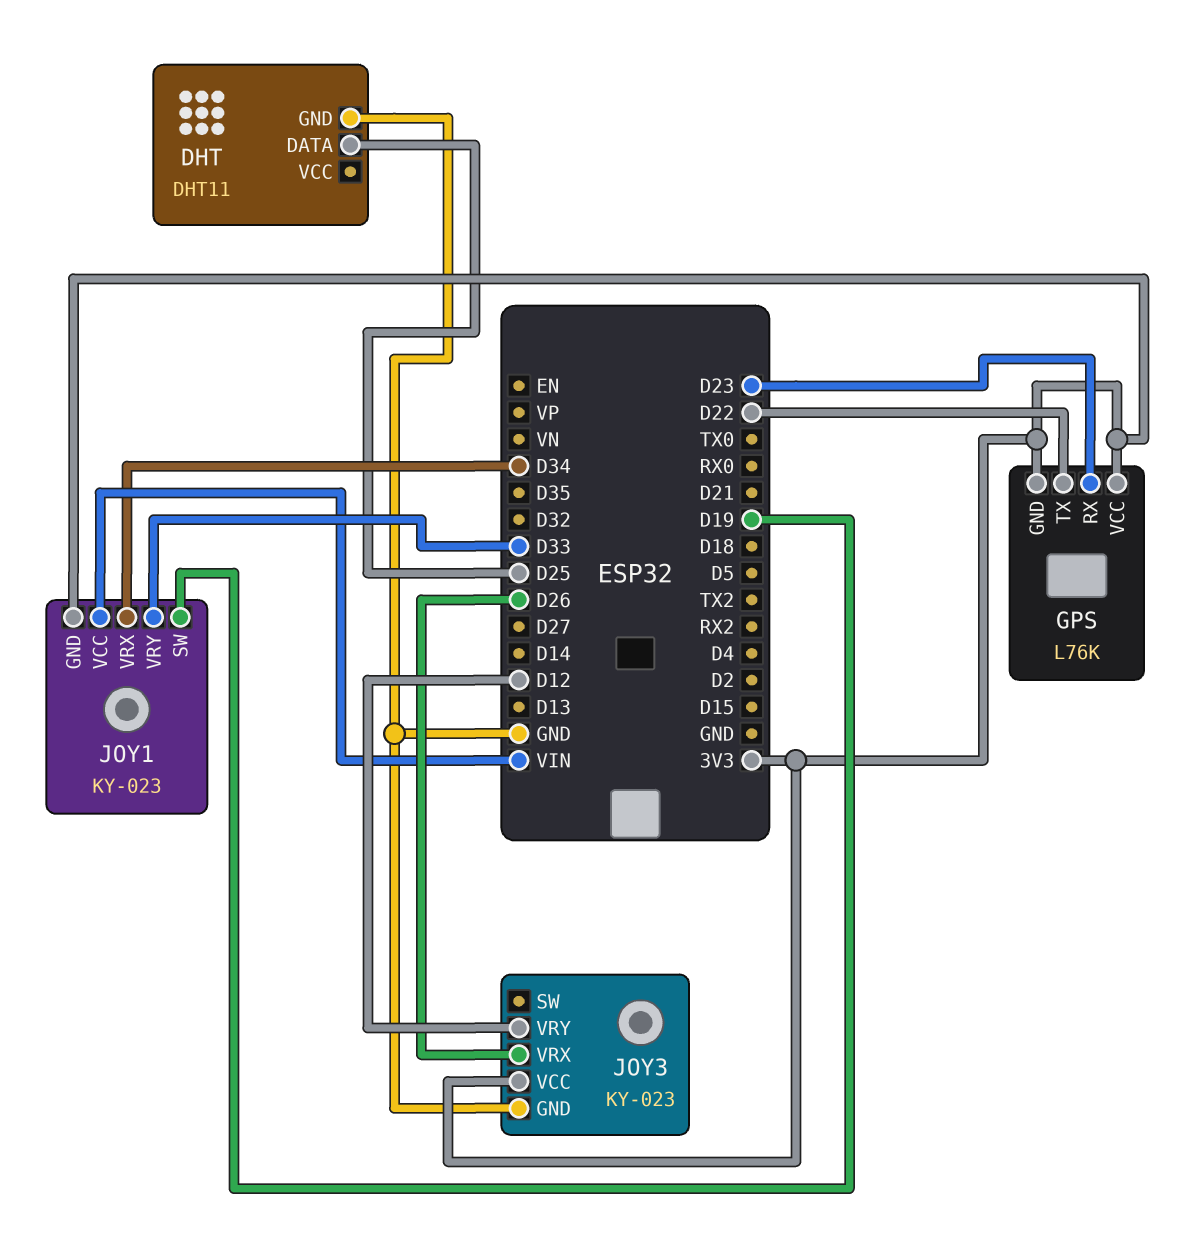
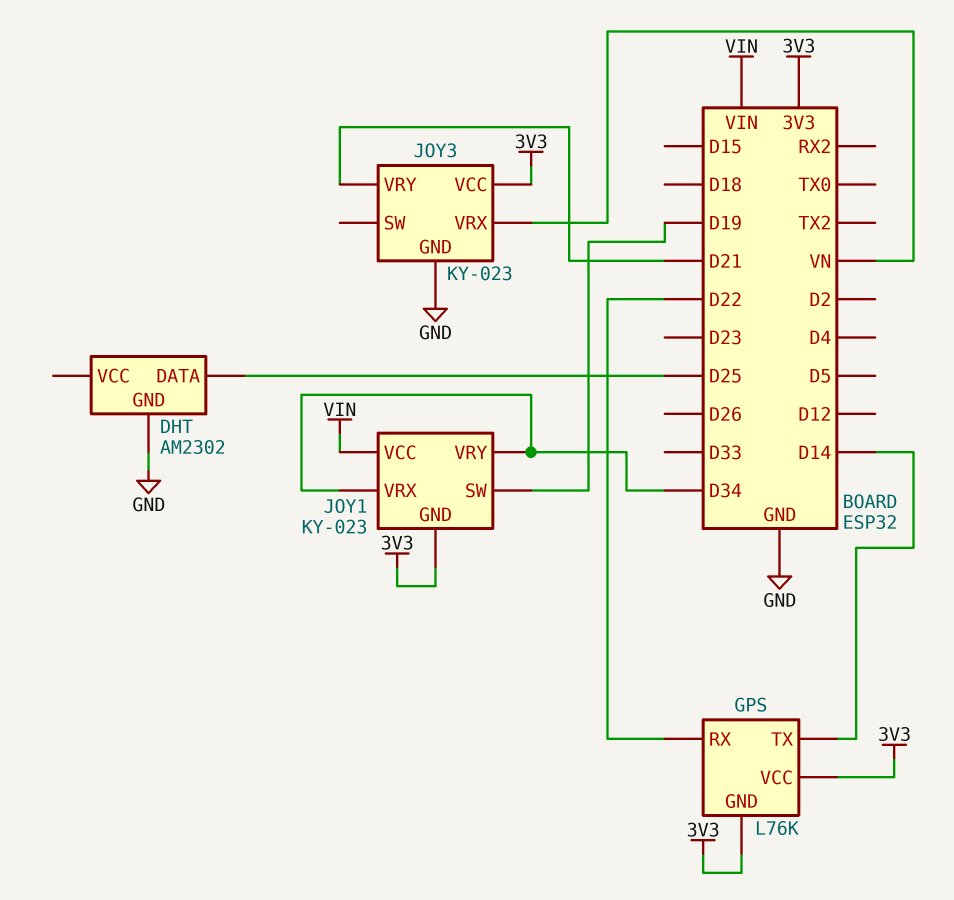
DHT: DHT11 -> AM2302
GPS pin RX: D23 -> D22
GPS pin TX: D22 -> D14
JOY1 pin VRY: D33 -> D34
JOY3 pin VRX: D26 -> VN
JOY3 pin VRY: D12 -> D21

